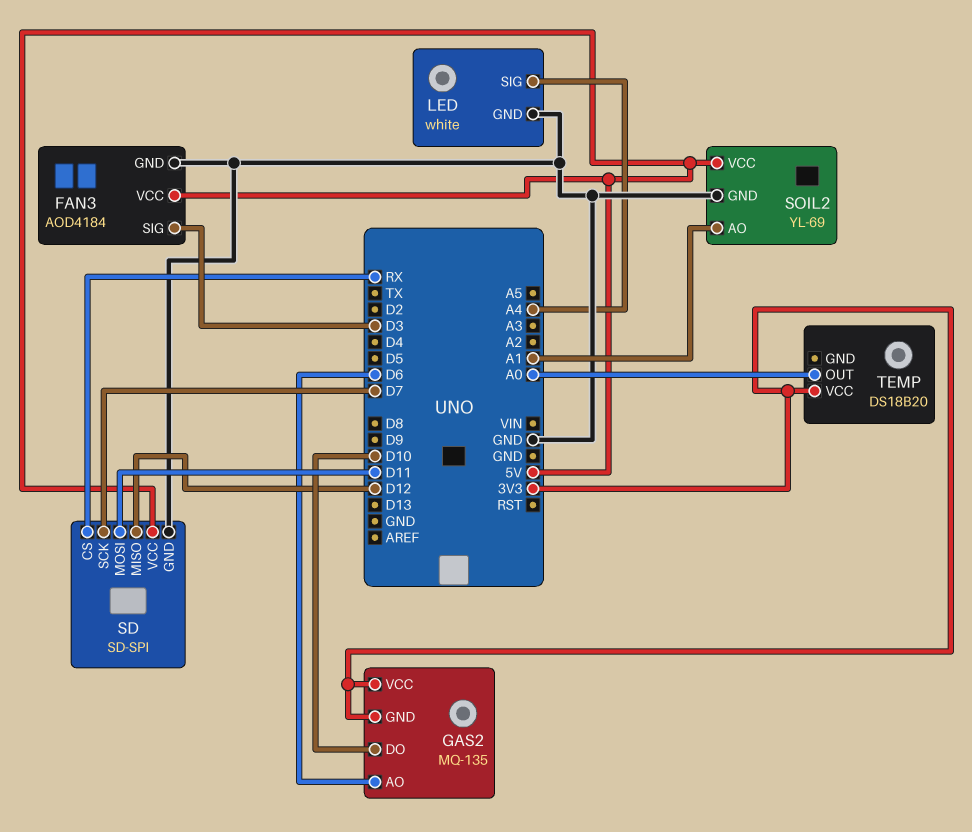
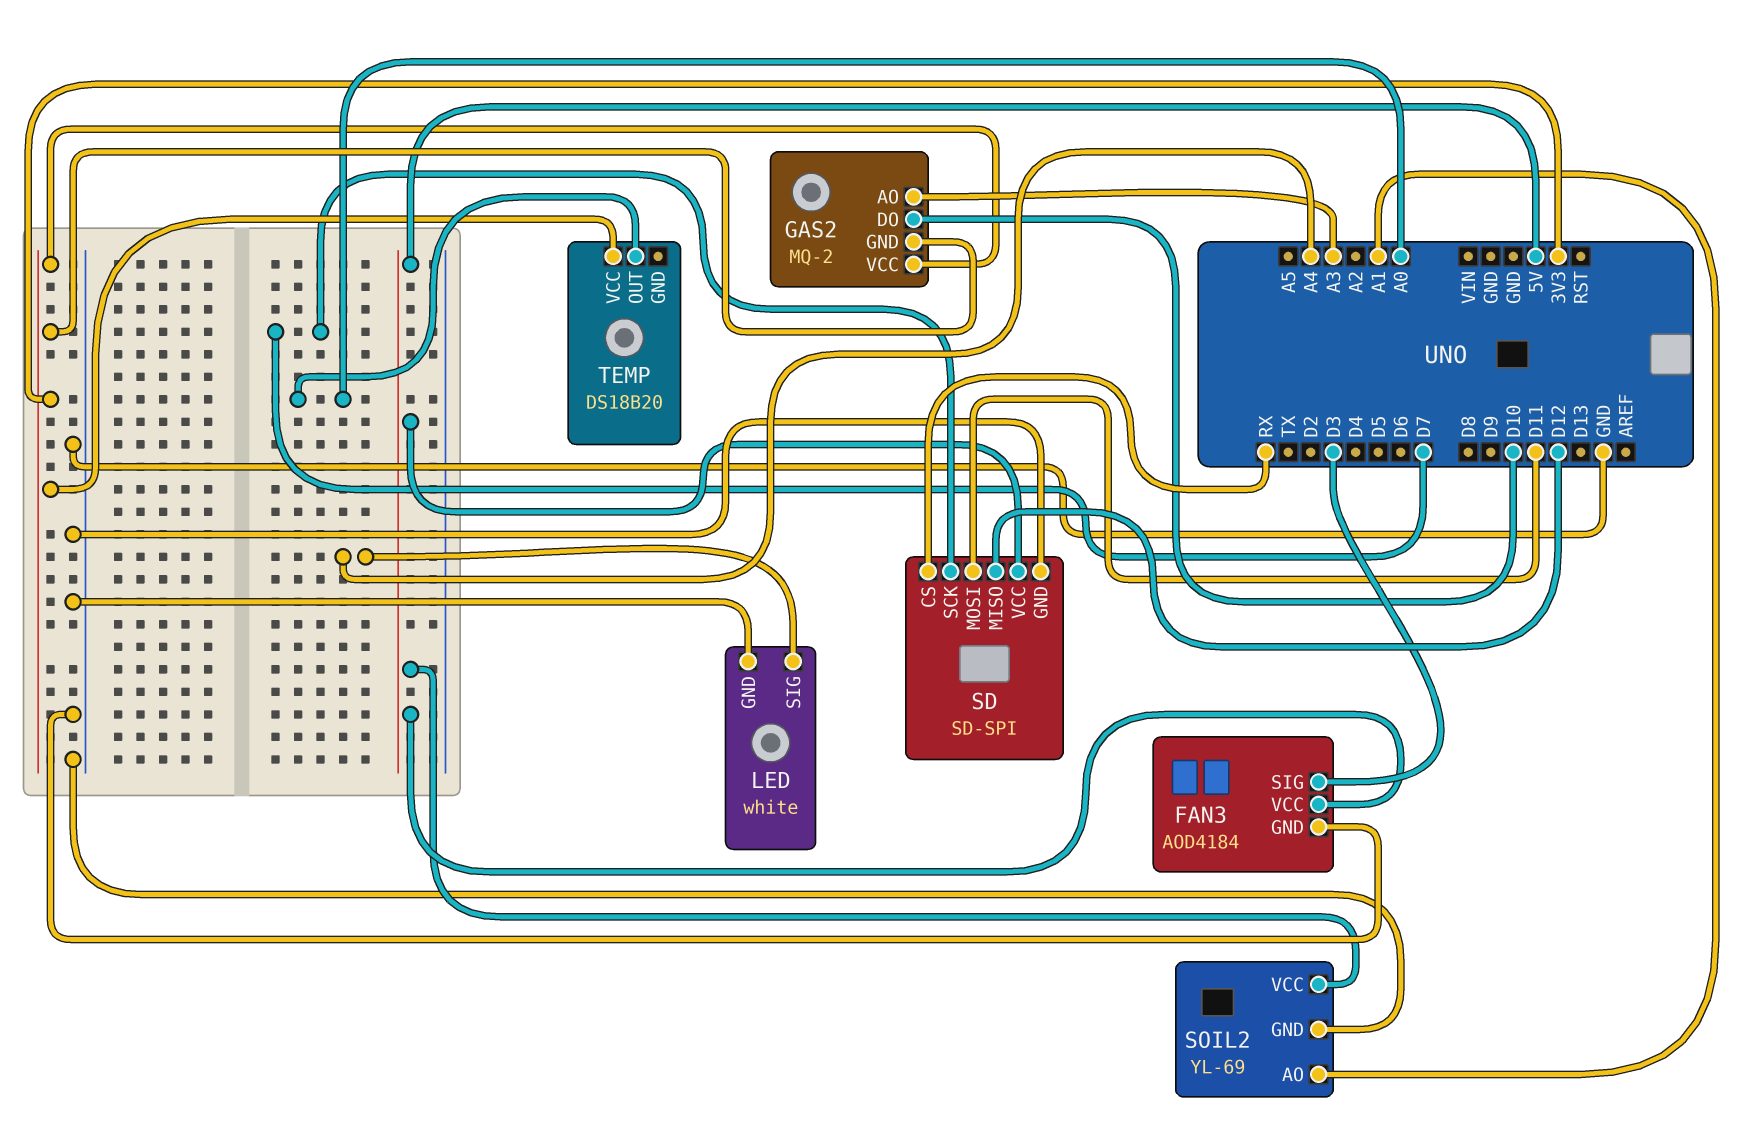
GAS2: MQ-135 -> MQ-2
GAS2 pin AO: D6 -> A3

